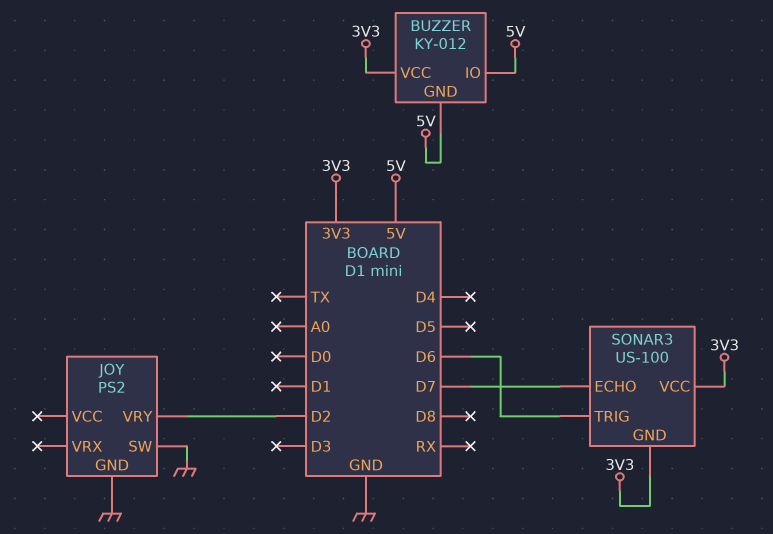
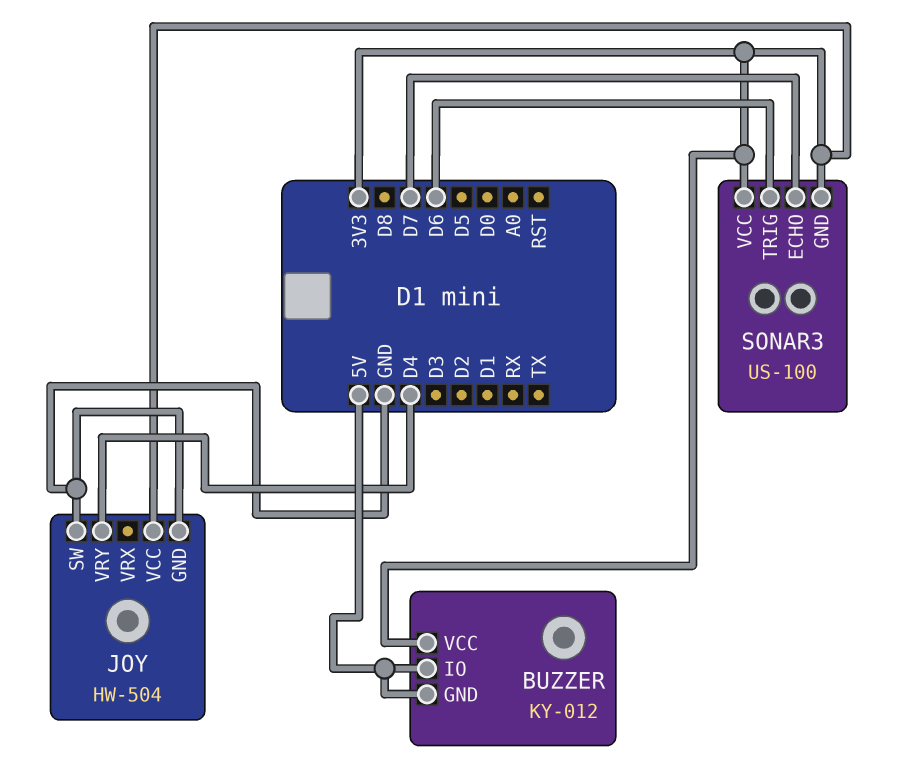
JOY: PS2 -> HW-504
JOY pin VCC: none -> 3V3
JOY pin VRY: D2 -> D4

